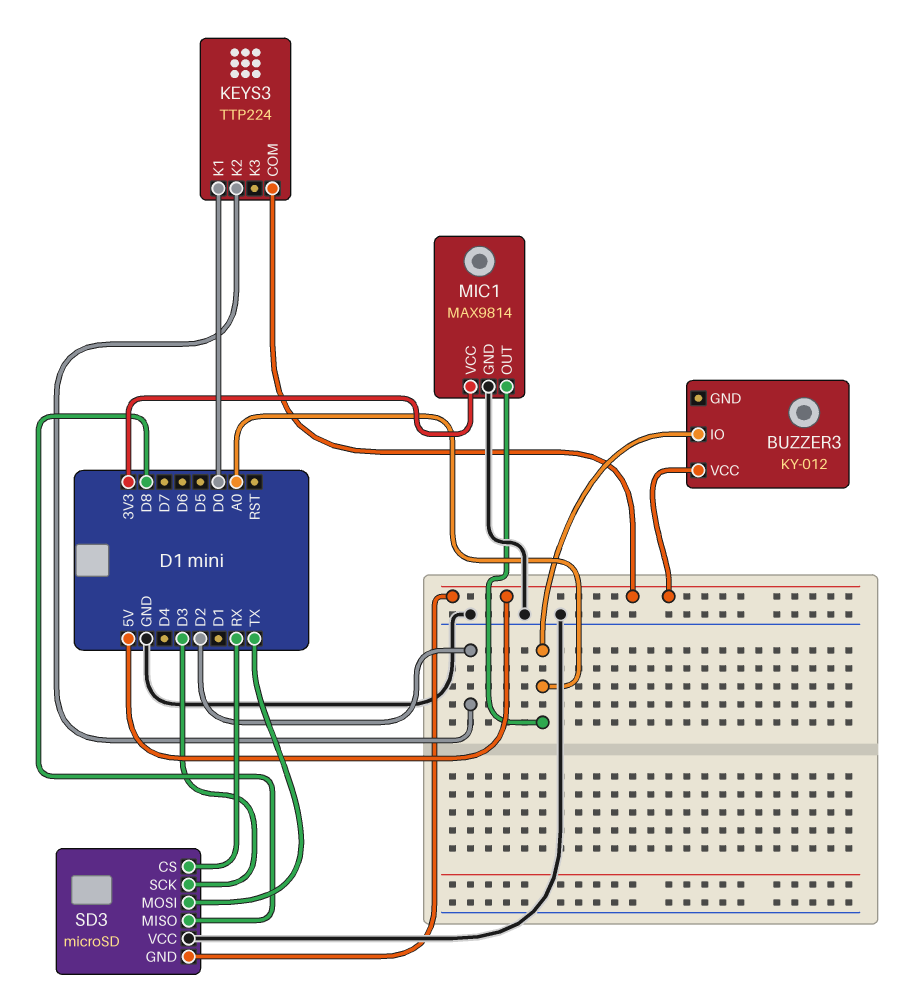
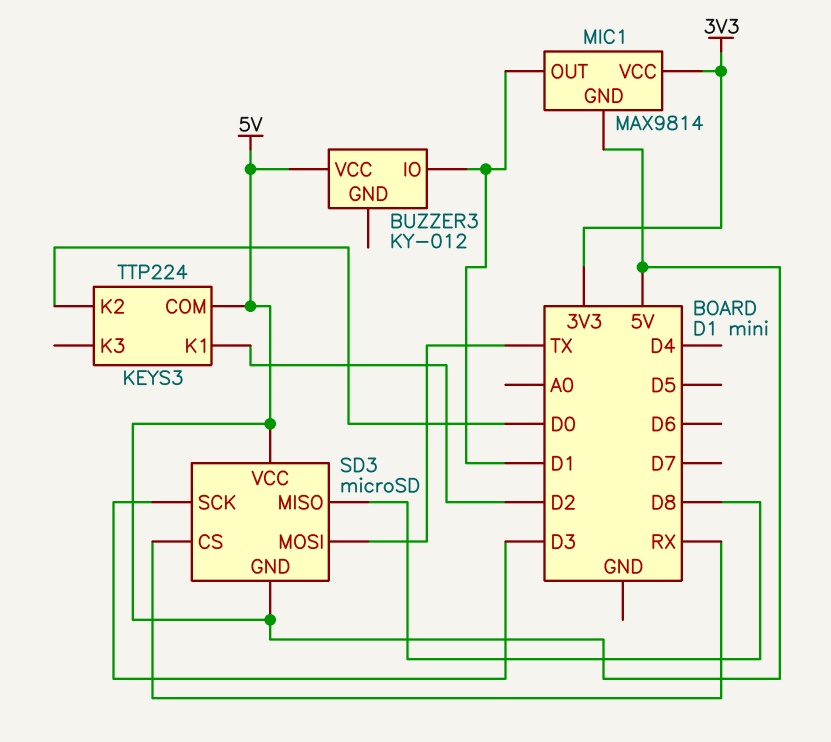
BUZZER3 pin IO: A0 -> D1
KEYS3 pin K1: D0 -> D2
KEYS3 pin K2: D2 -> D0
MIC1 pin GND: GND -> 5V
MIC1 pin OUT: A0 -> D1
SD3 pin VCC: GND -> 5V

